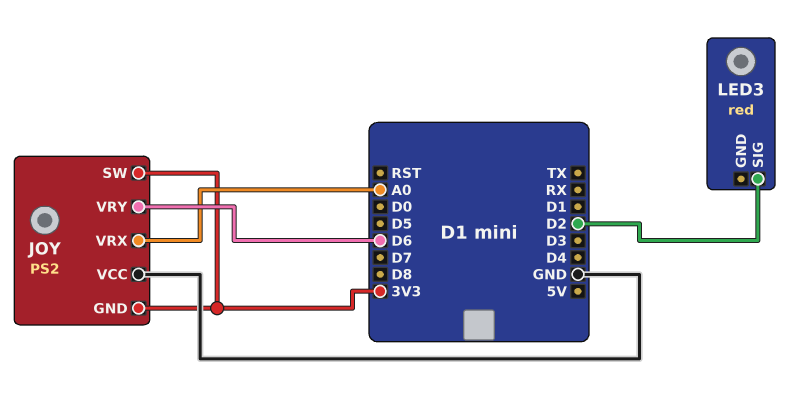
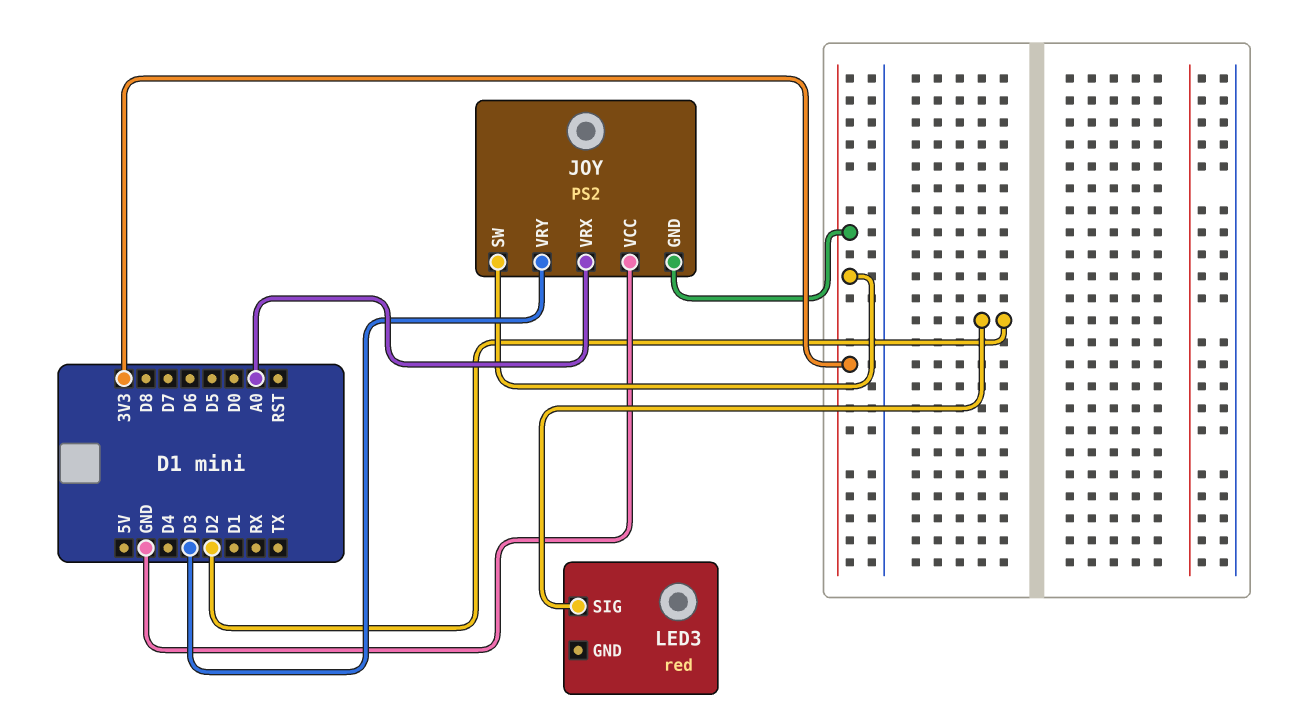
JOY pin VRY: D6 -> D3

